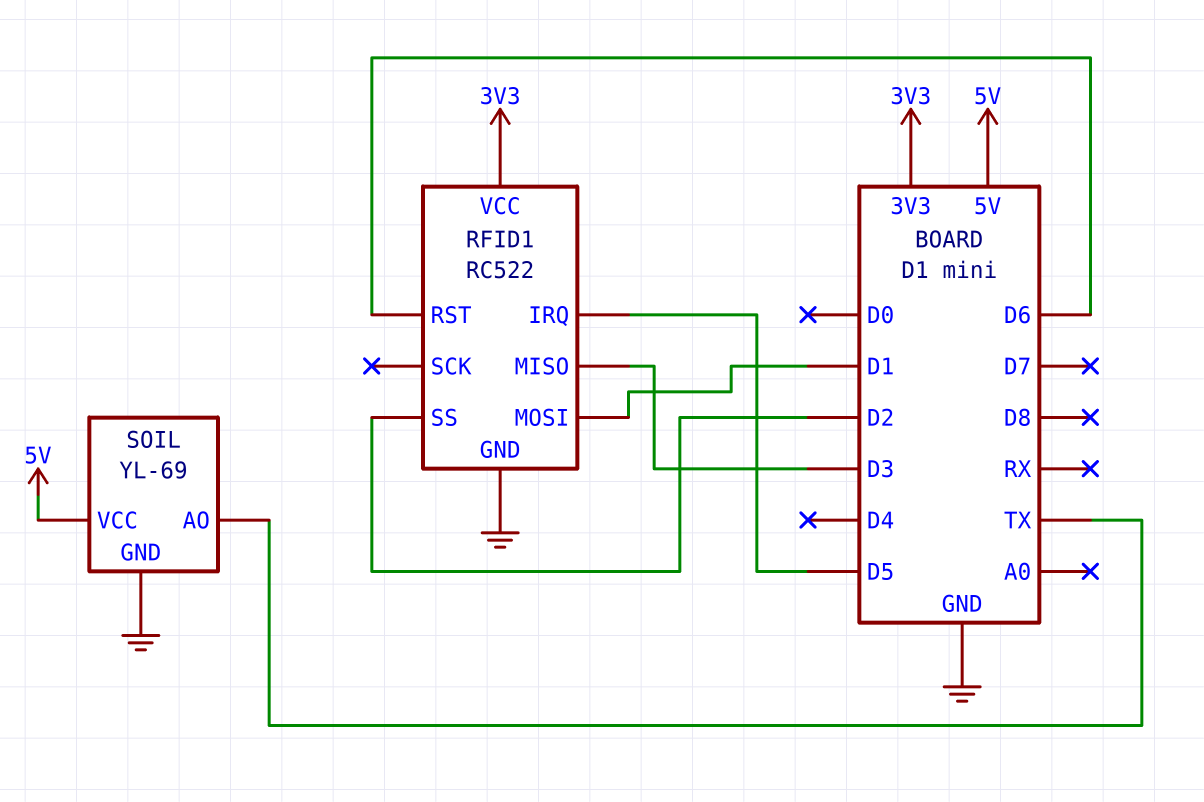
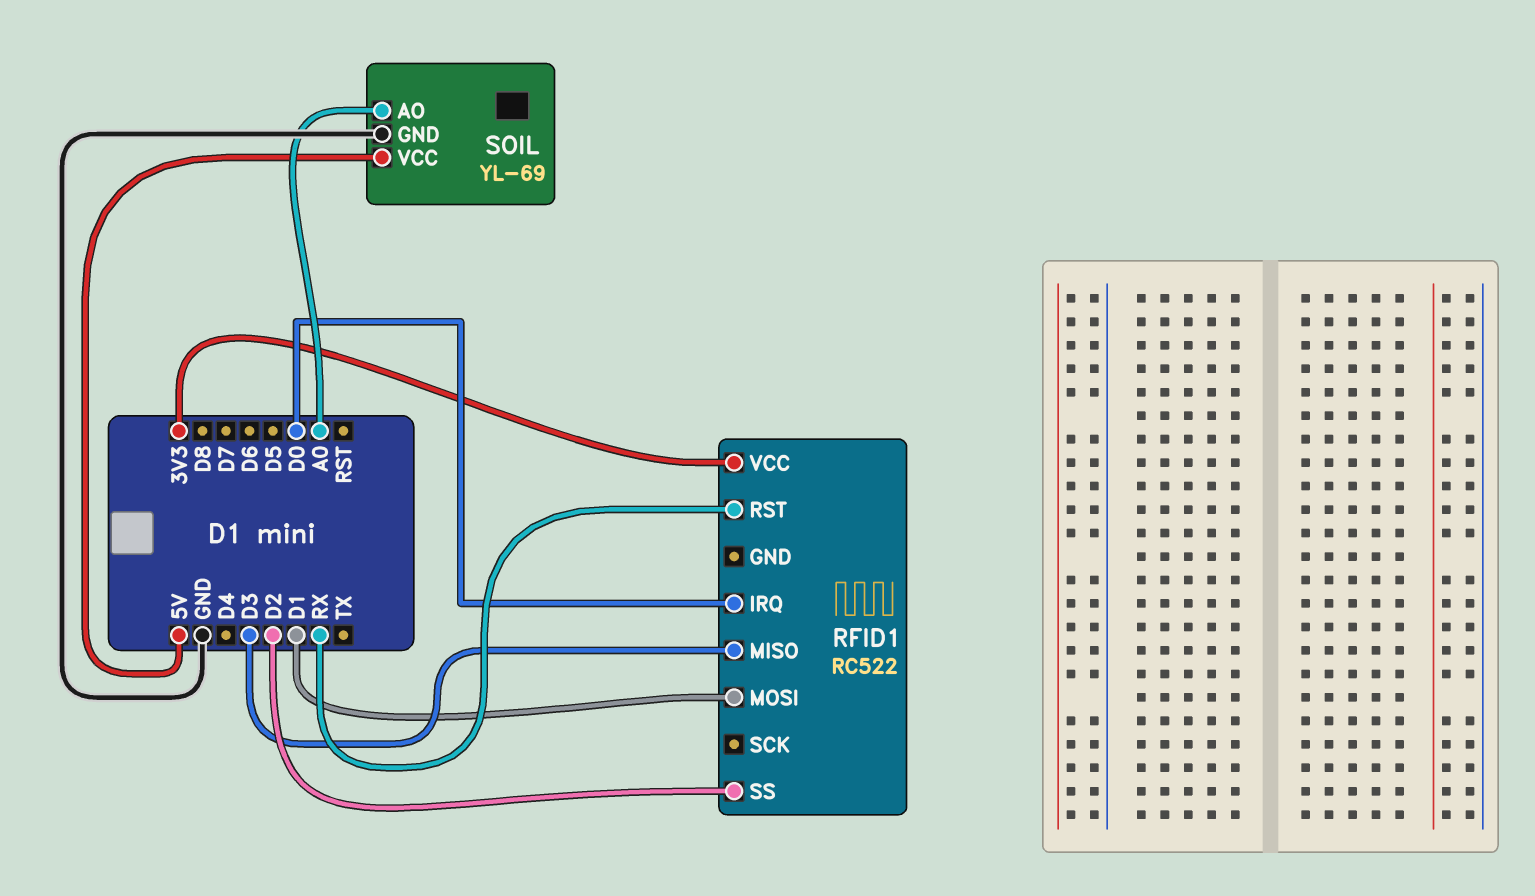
RFID1 pin GND: GND -> none
RFID1 pin IRQ: D5 -> D0
RFID1 pin RST: D6 -> RX
SOIL pin AO: TX -> A0

